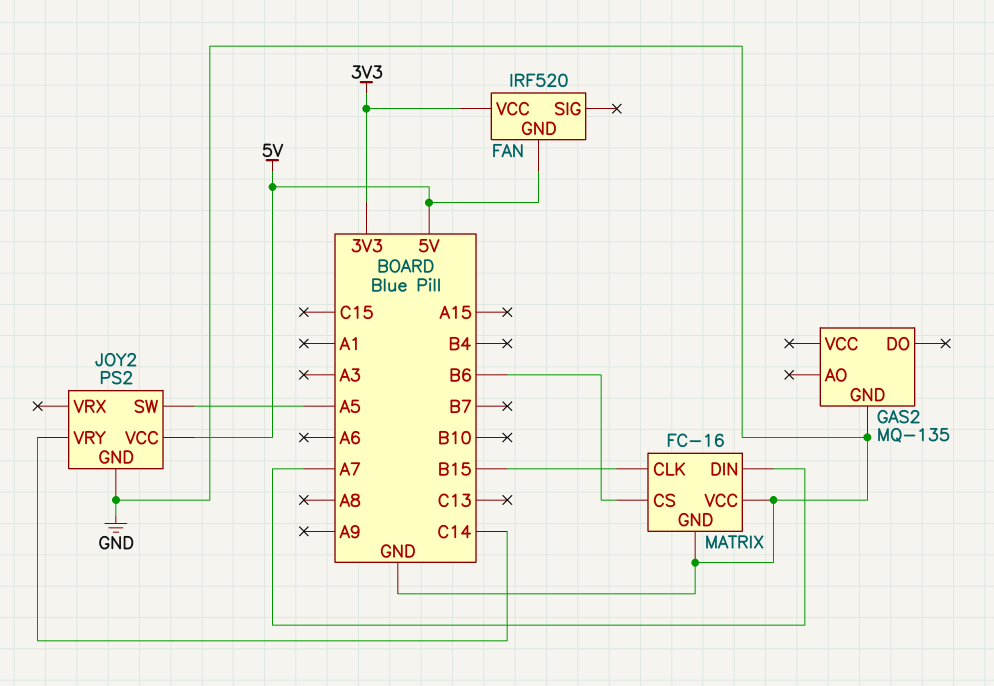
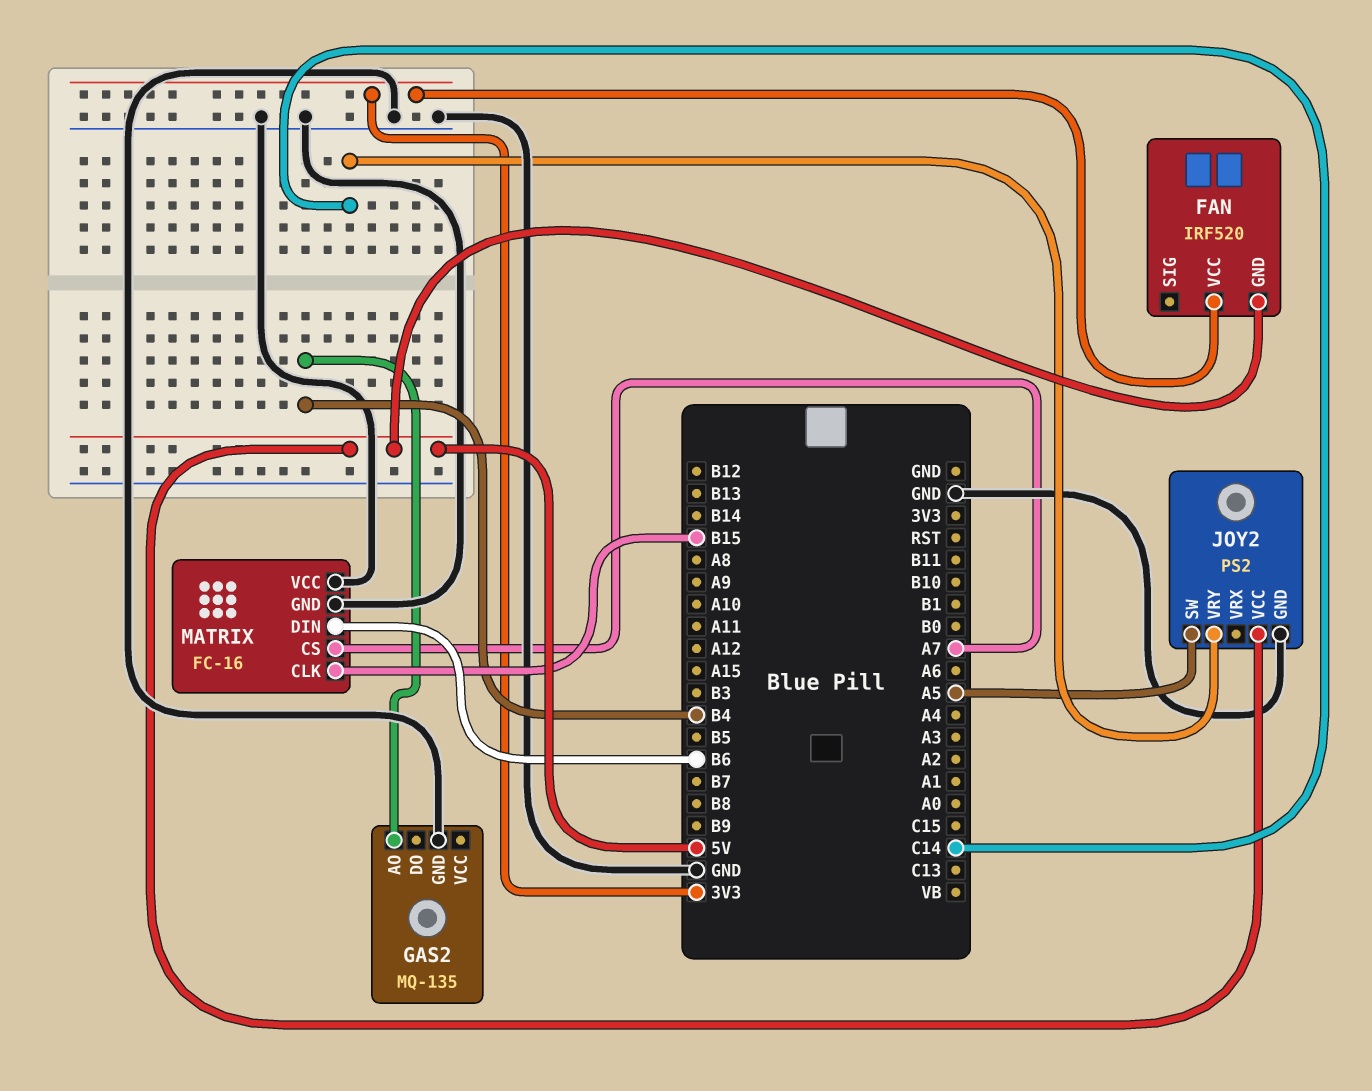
GAS2 pin AO: none -> B4
MATRIX pin CS: B6 -> A7
MATRIX pin DIN: A7 -> B6

